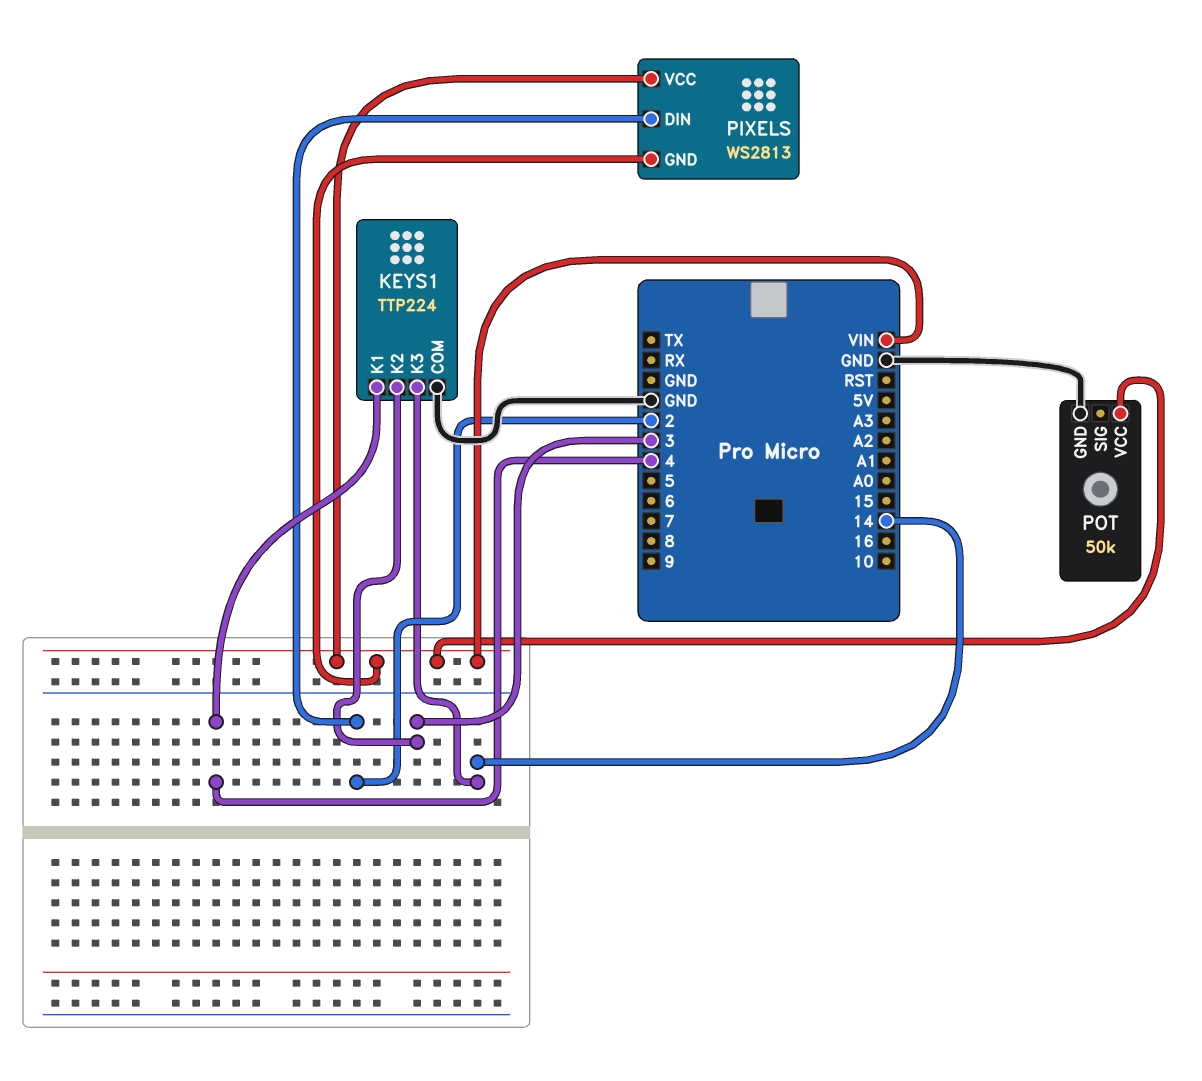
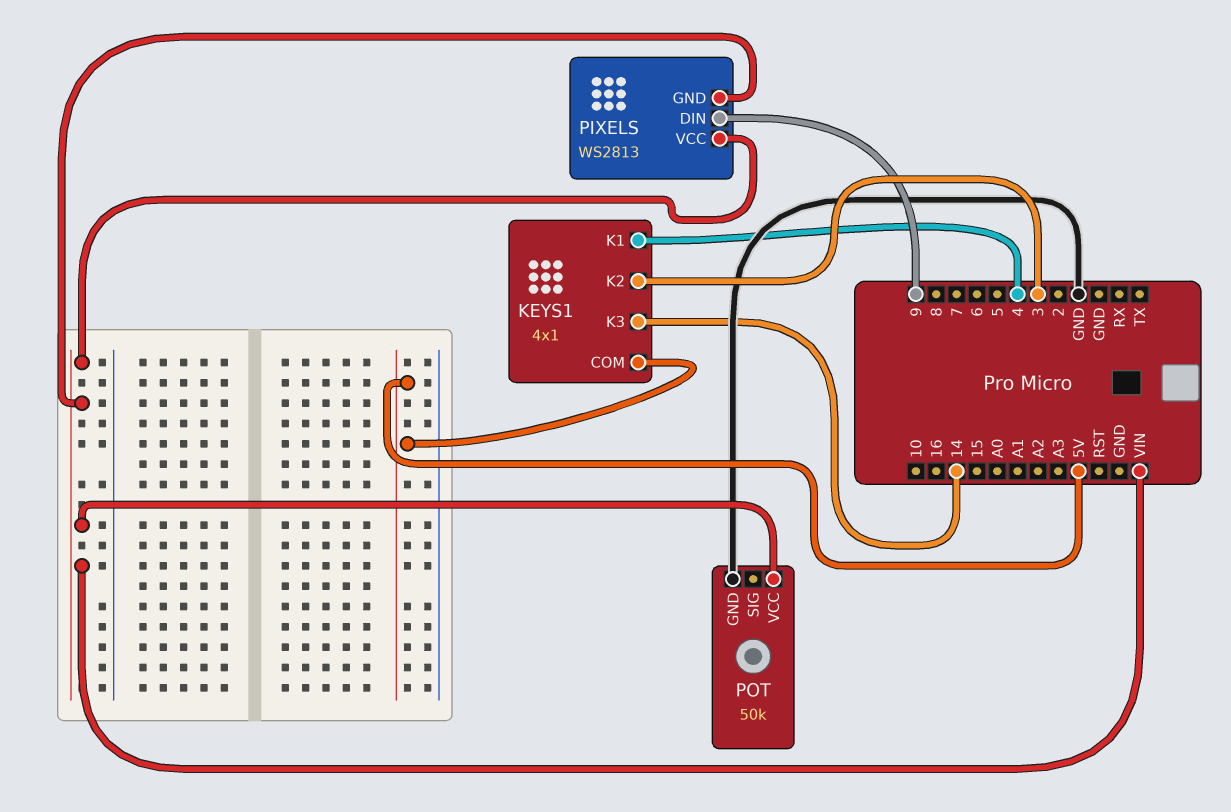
KEYS1: TTP224 -> 4x1
KEYS1 pin COM: GND -> 5V
PIXELS pin DIN: 2 -> 9

